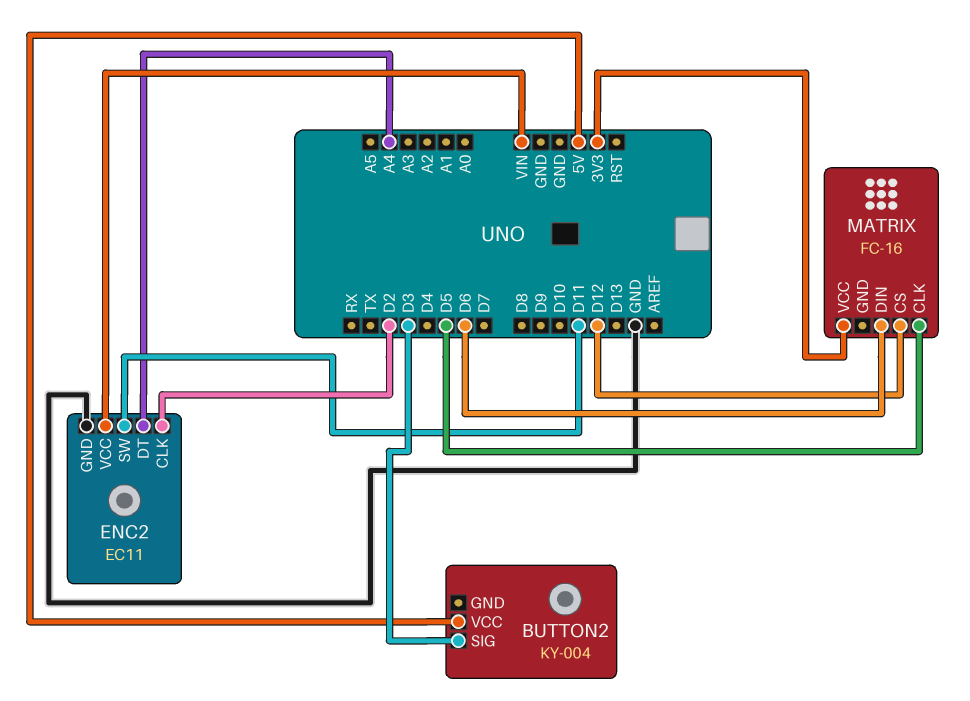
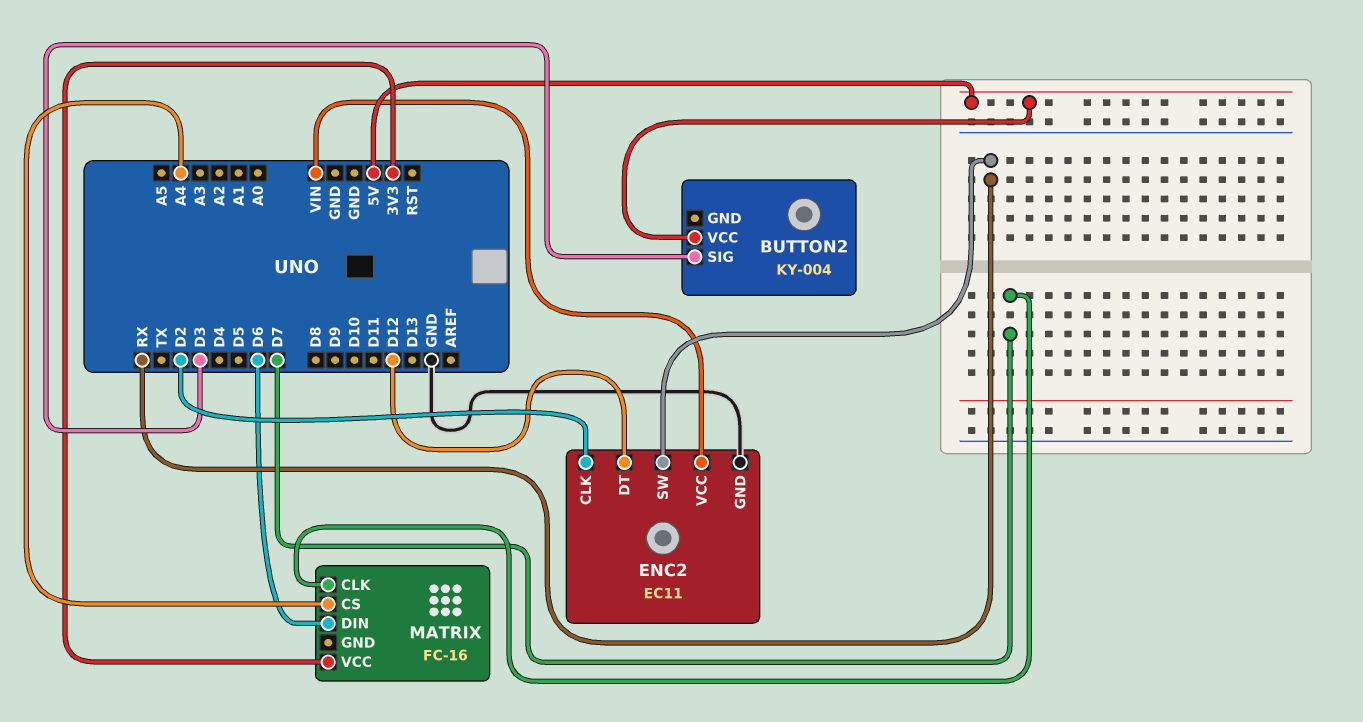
ENC2 pin DT: A4 -> D12
ENC2 pin SW: D11 -> RX
MATRIX pin CLK: D5 -> D7
MATRIX pin CS: D12 -> A4

